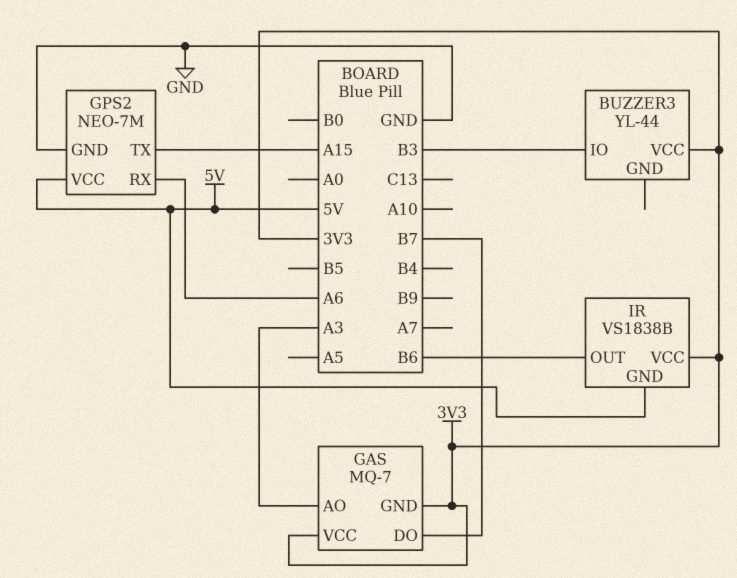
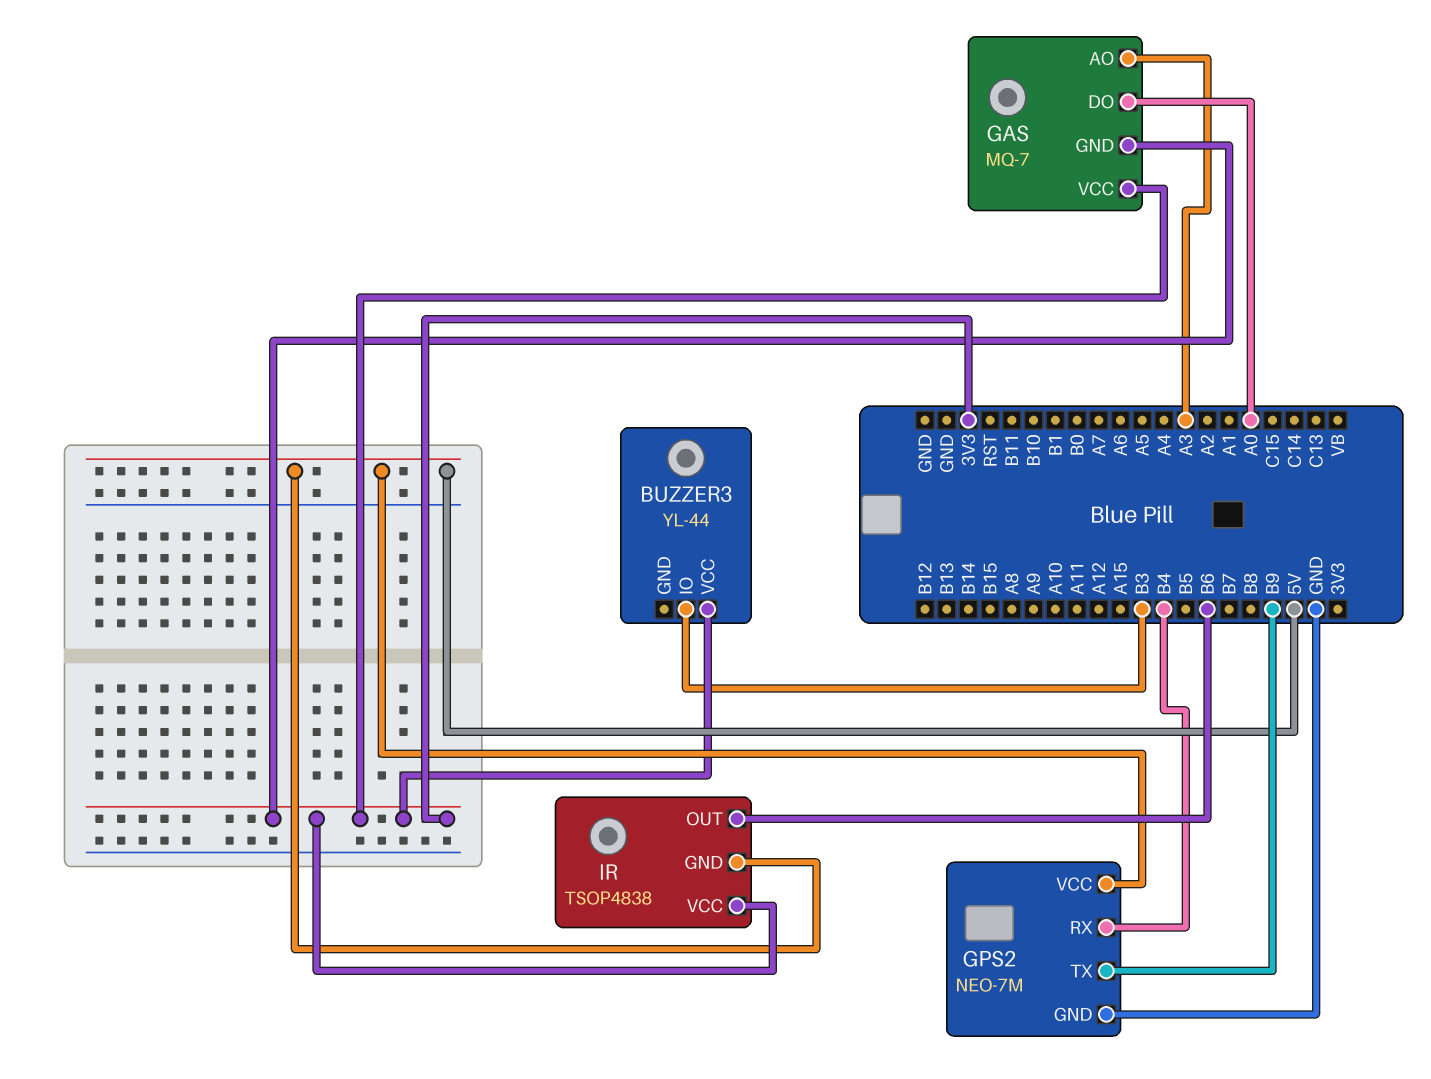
GAS pin DO: B7 -> A0
GPS2 pin RX: A6 -> B4
GPS2 pin TX: A15 -> B9
IR: VS1838B -> TSOP4838

